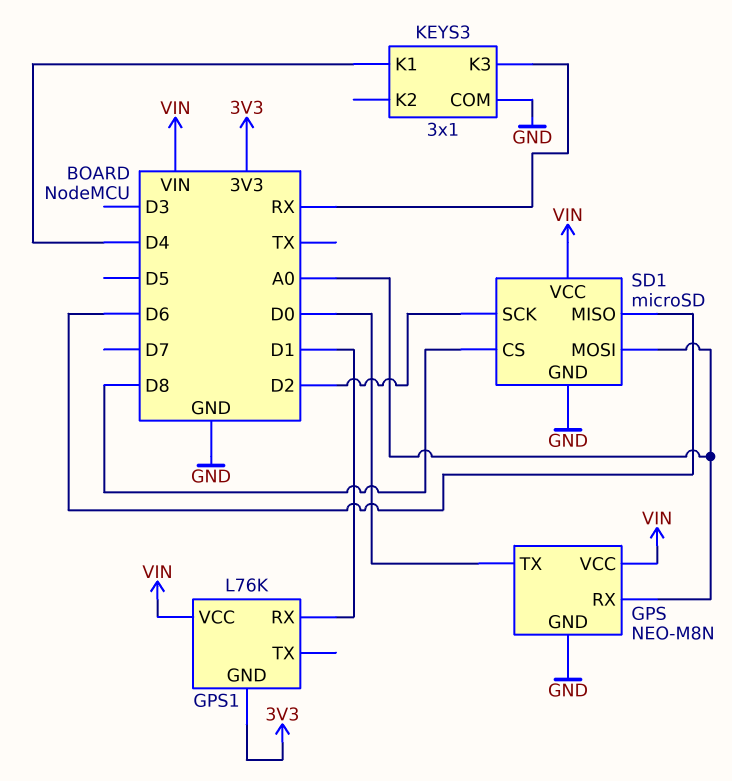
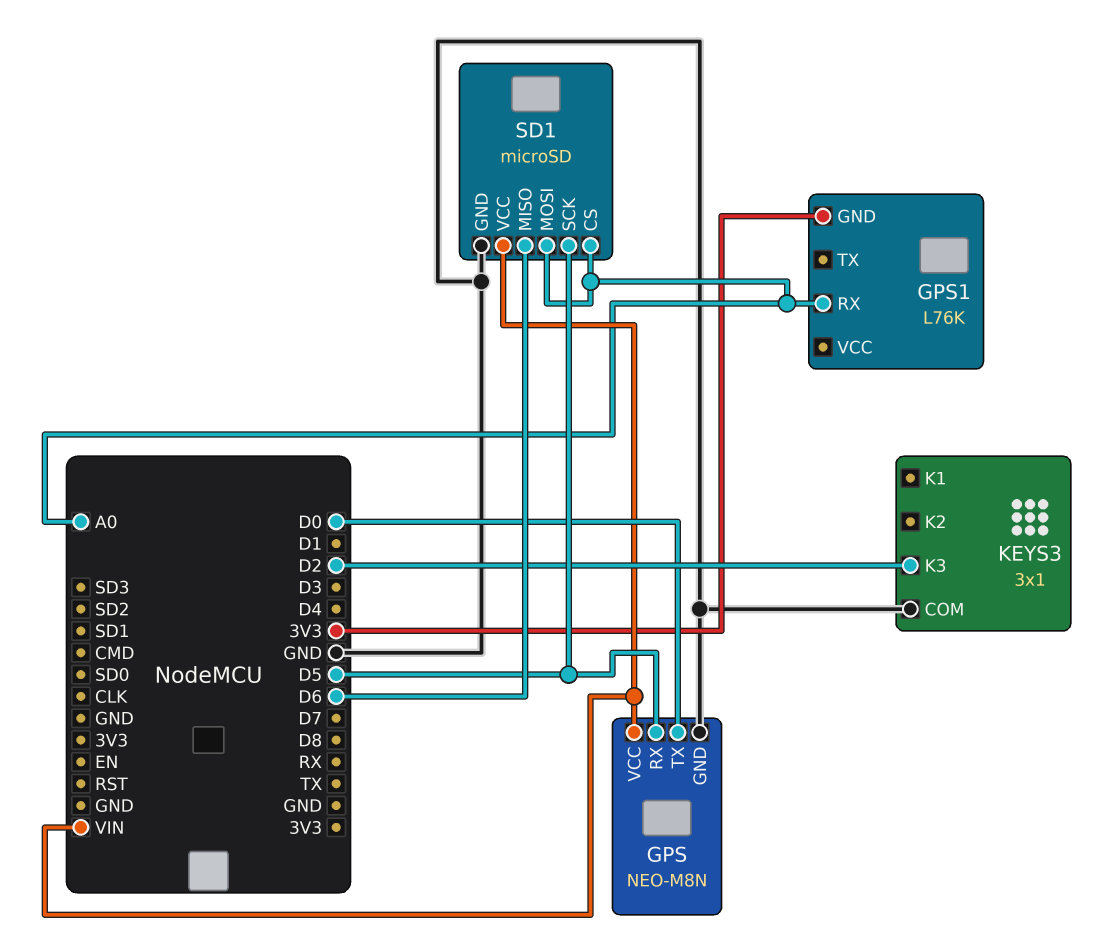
GPS pin RX: A0 -> D5
GPS1 pin RX: D1 -> A0
GPS1 pin VCC: VIN -> none
KEYS3 pin K1: D4 -> none
KEYS3 pin K3: RX -> D2
SD1 pin CS: D8 -> A0
SD1 pin SCK: D2 -> D5

